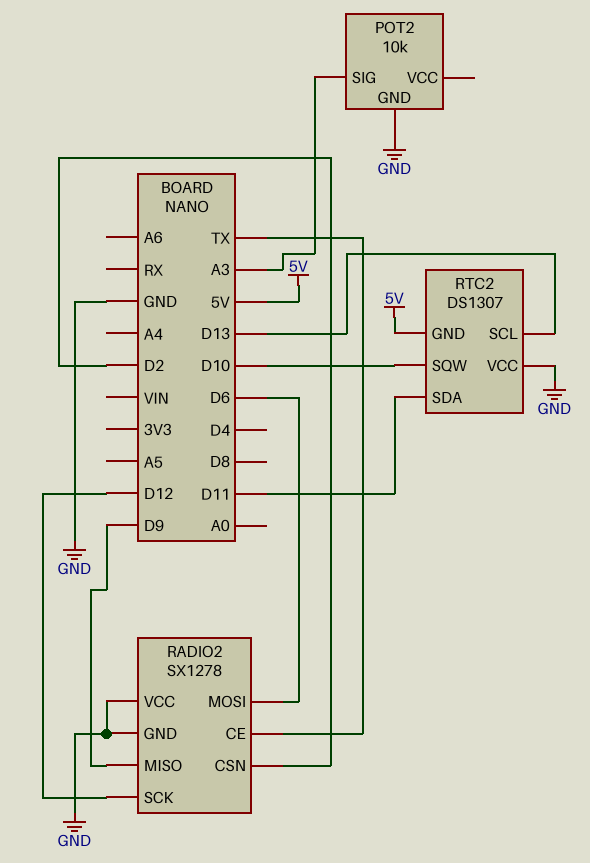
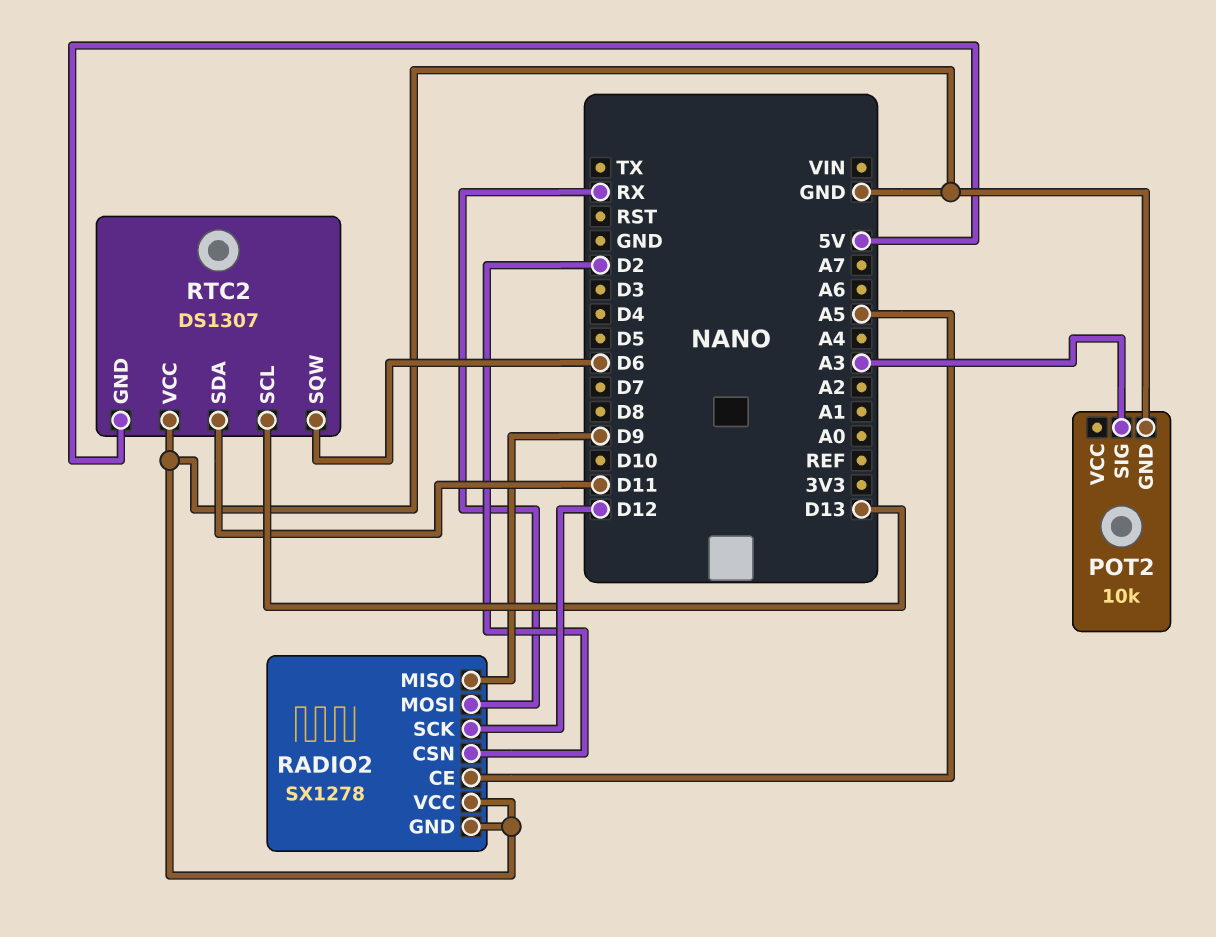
RADIO2 pin CE: TX -> A5
RADIO2 pin MOSI: D6 -> RX
RTC2 pin SQW: D10 -> D6

